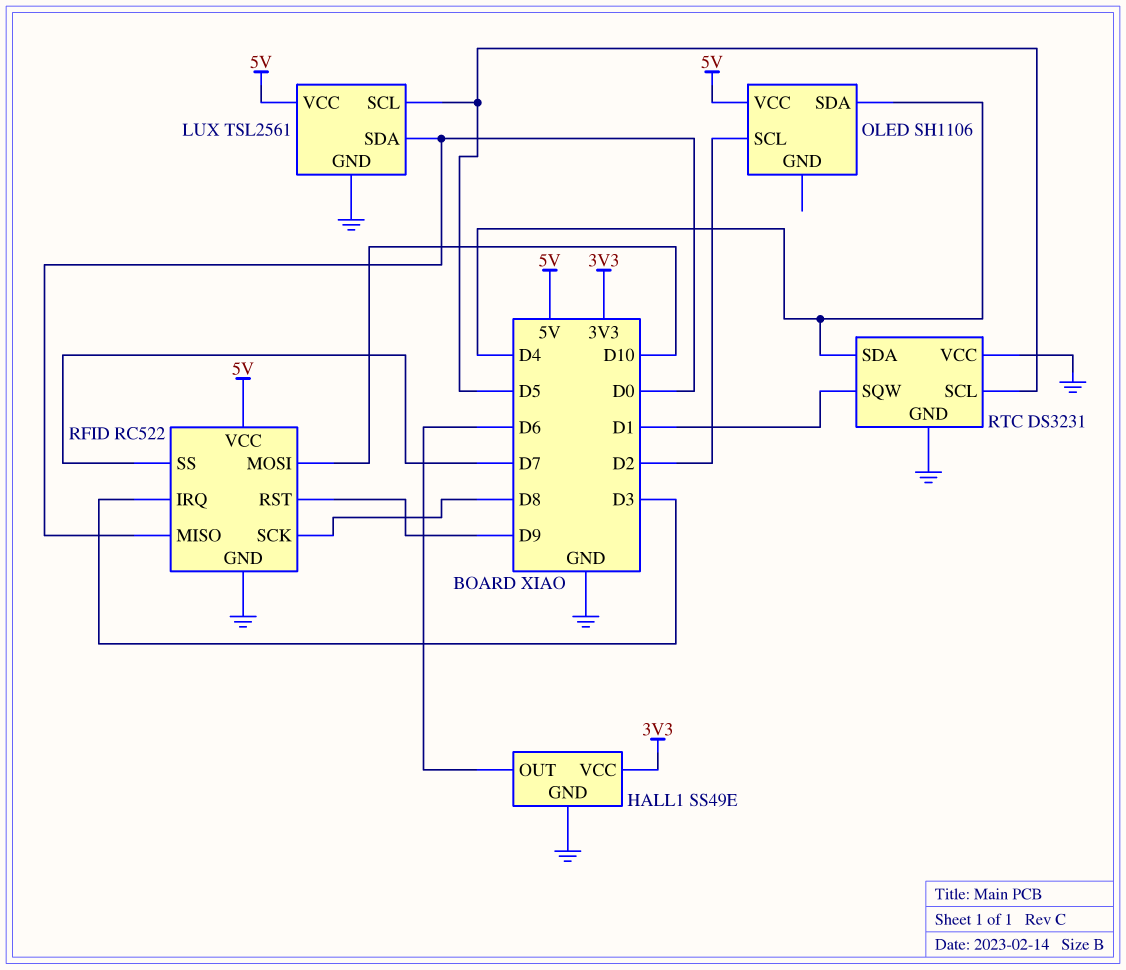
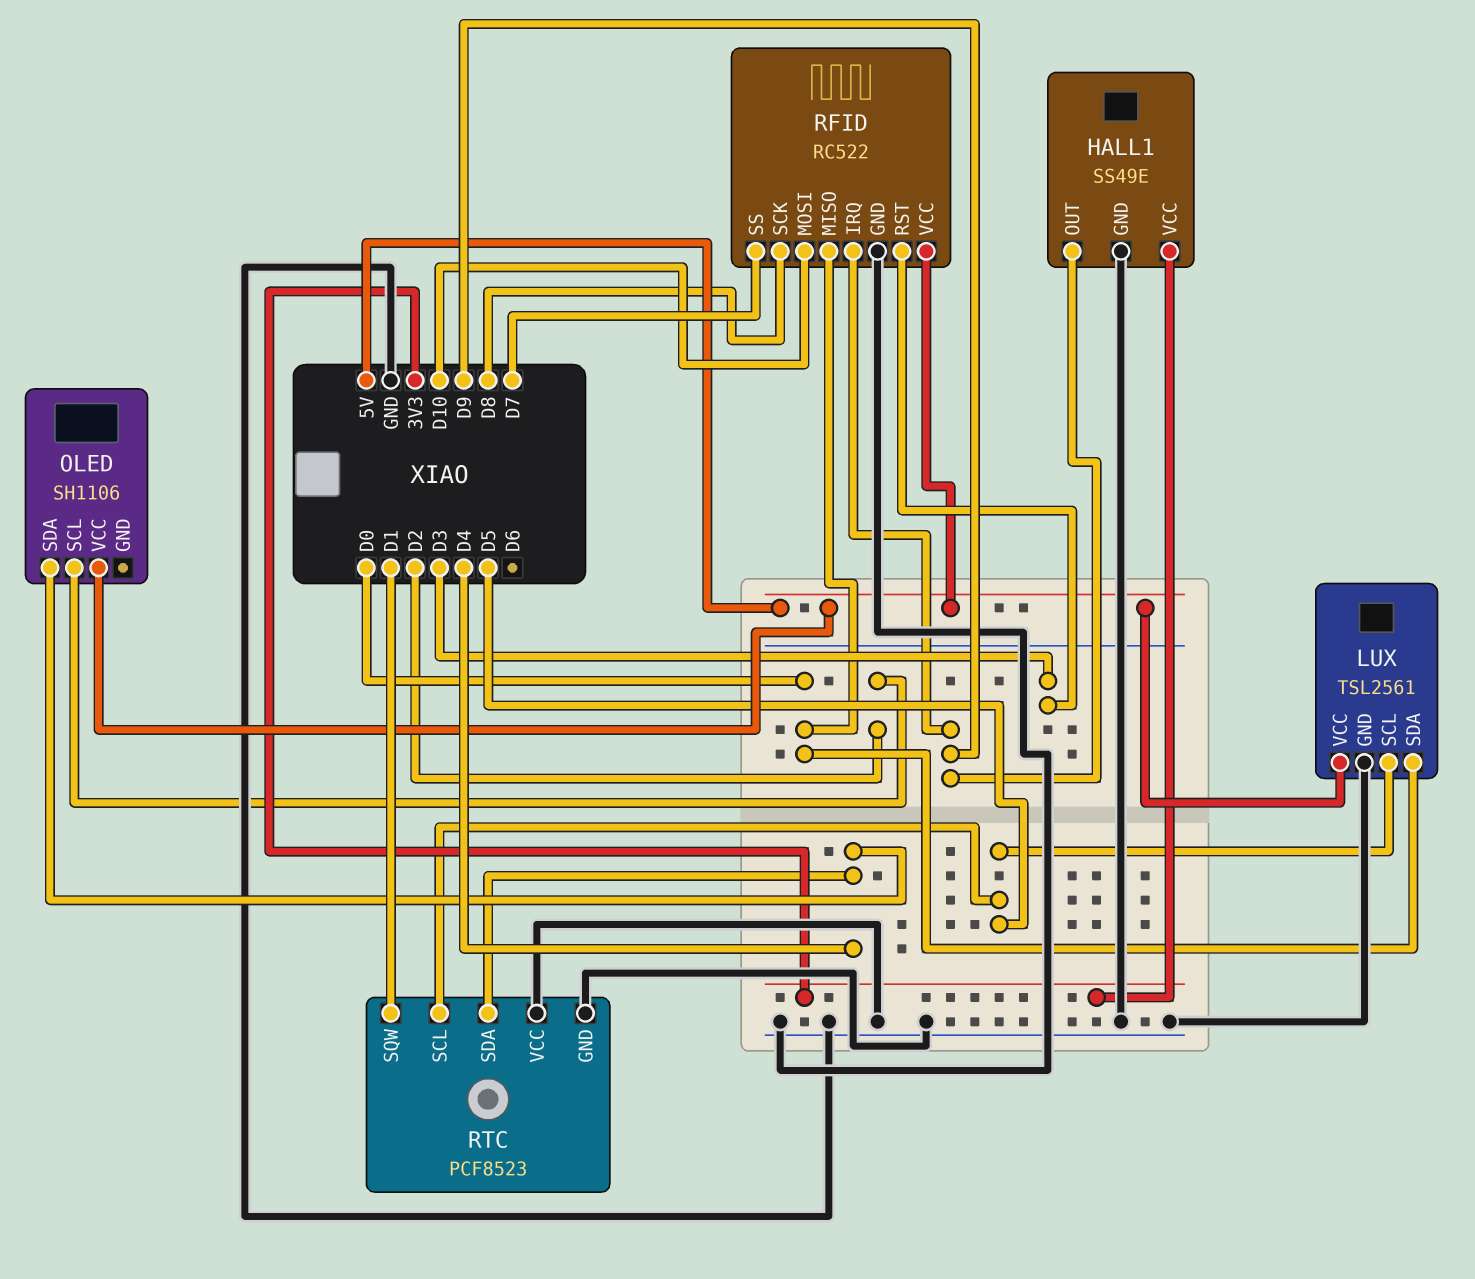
HALL1 pin OUT: D6 -> D9
RFID pin IRQ: D3 -> D9
RFID pin RST: D9 -> D3
RTC: DS3231 -> PCF8523

